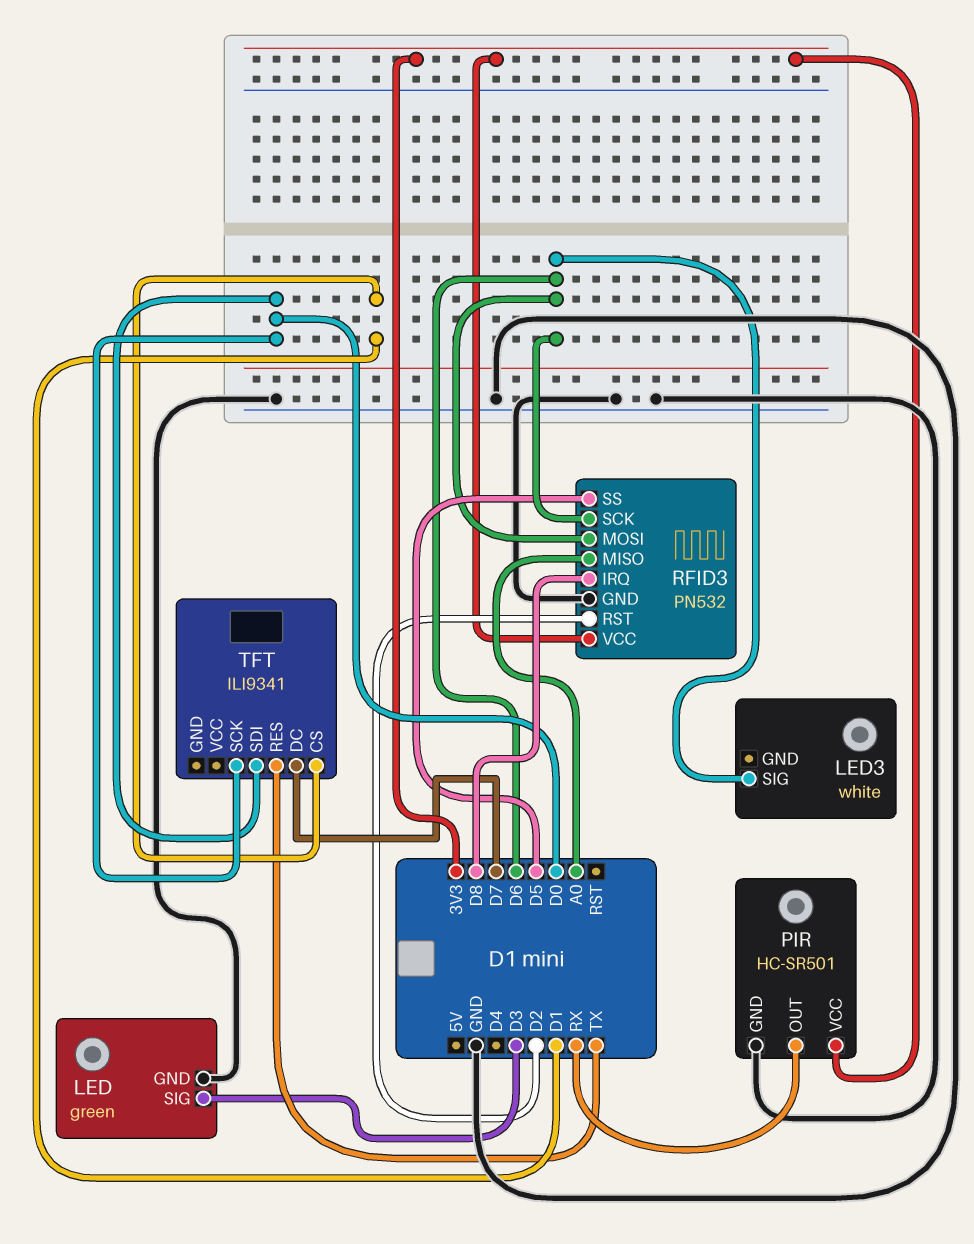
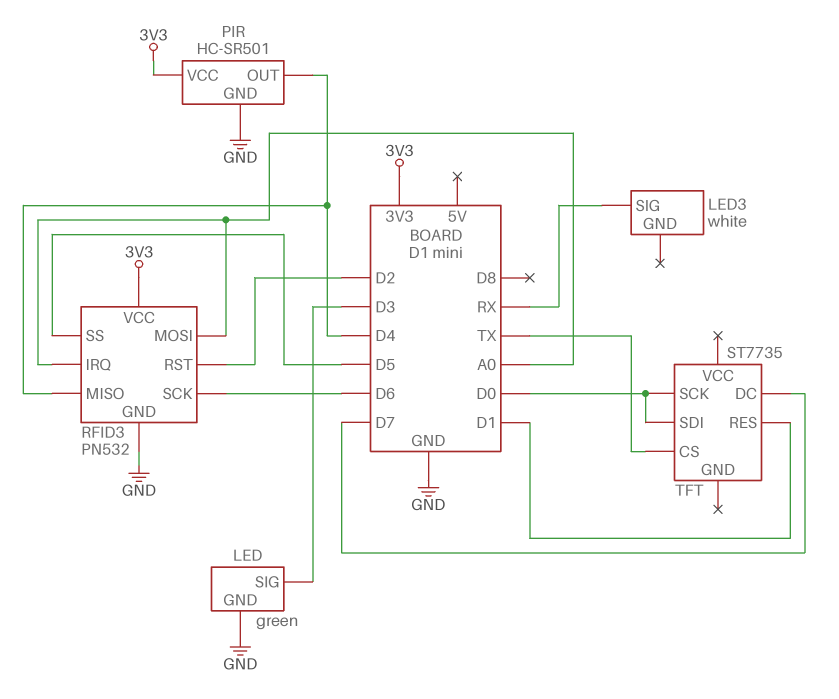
LED3 pin SIG: D6 -> RX
PIR pin OUT: RX -> D4
RFID3 pin IRQ: D8 -> A0
RFID3 pin MISO: A0 -> D4
RFID3 pin MOSI: D6 -> A0
TFT: ILI9341 -> ST7735
TFT pin CS: D1 -> TX
TFT pin RES: TX -> D1

